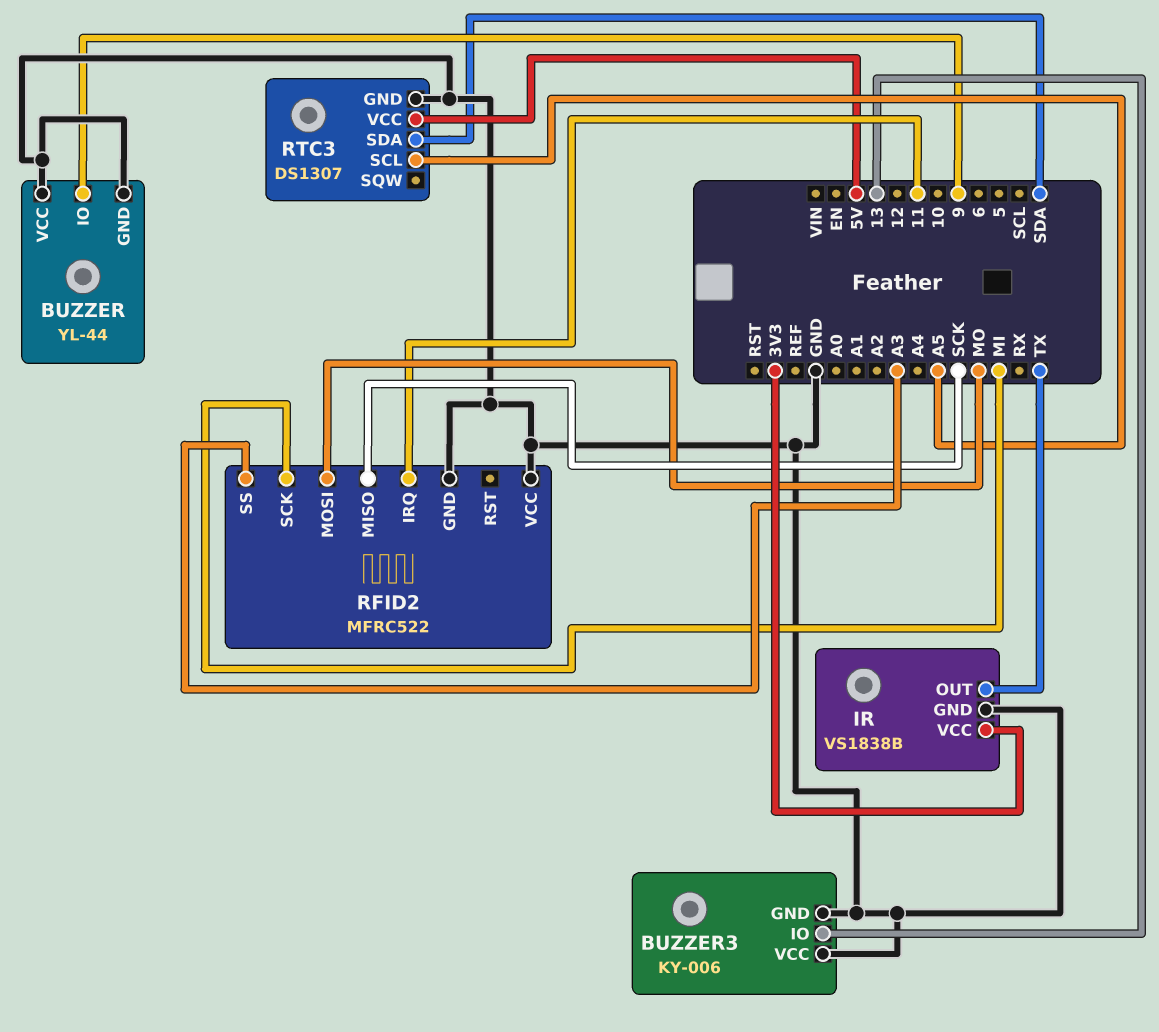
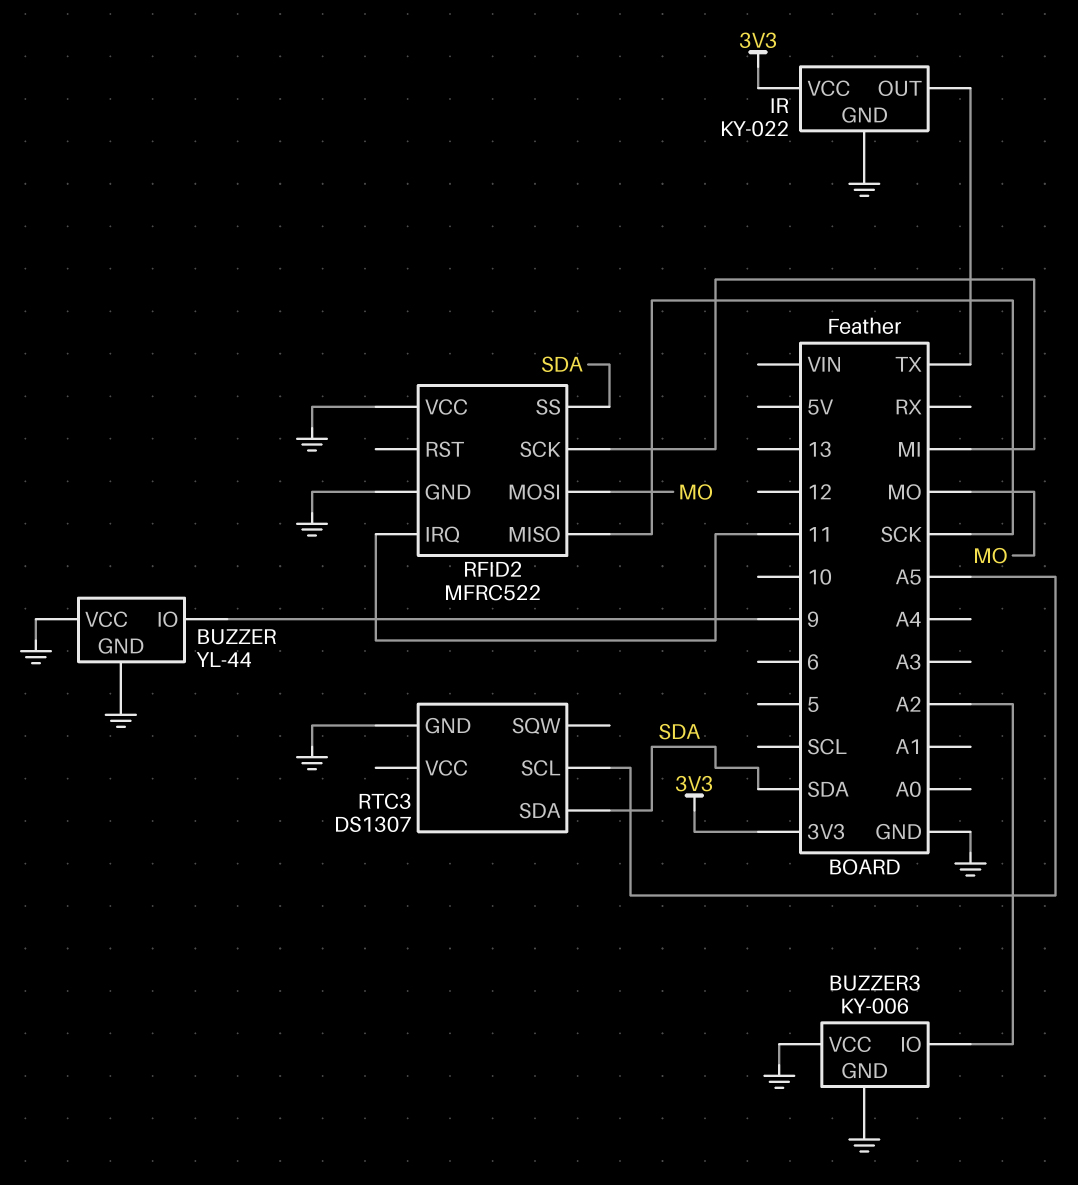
BUZZER3 pin IO: 13 -> A2
IR: VS1838B -> KY-022
RFID2 pin SS: A3 -> SDA
RTC3 pin VCC: 5V -> none

